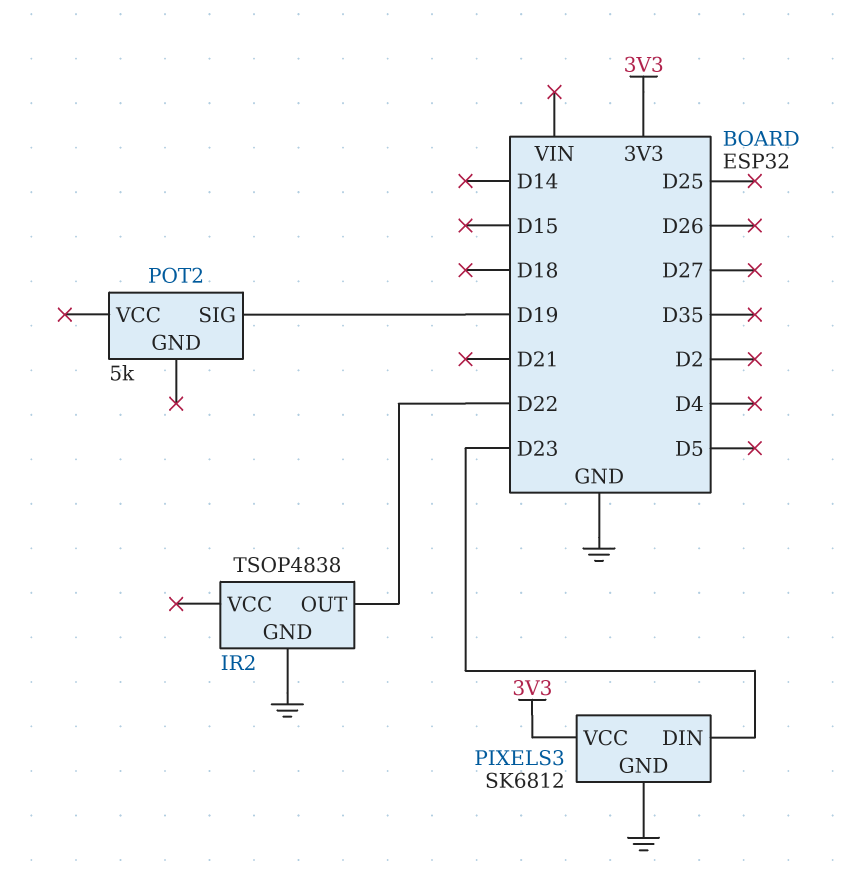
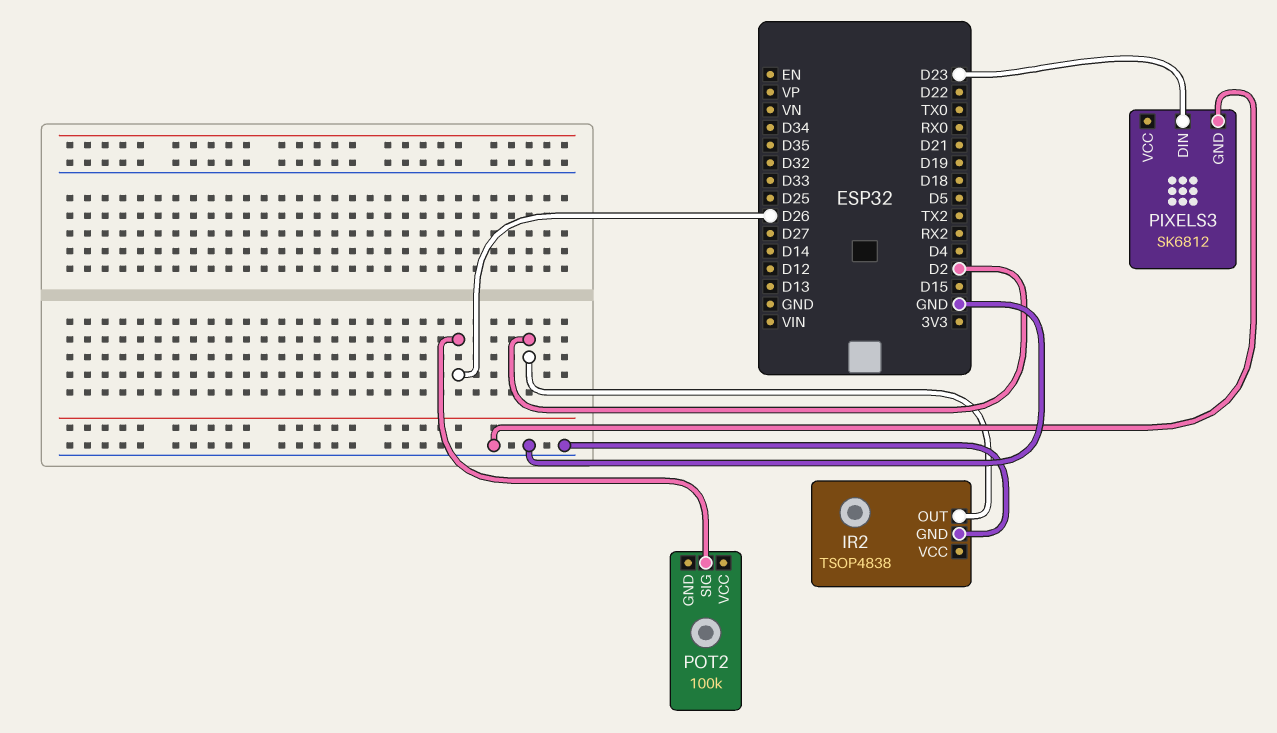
IR2 pin OUT: D22 -> D2
PIXELS3 pin VCC: 3V3 -> none
POT2: 5k -> 100k
POT2 pin SIG: D19 -> D26

